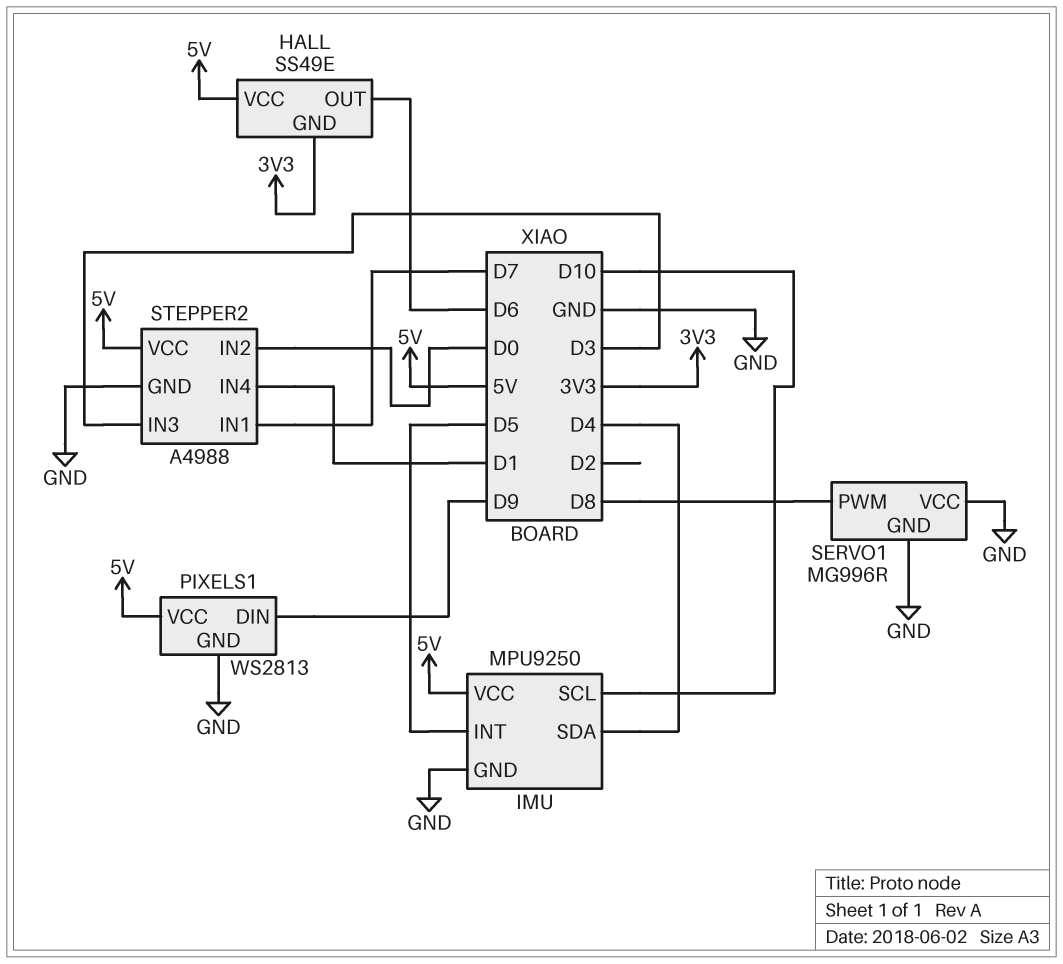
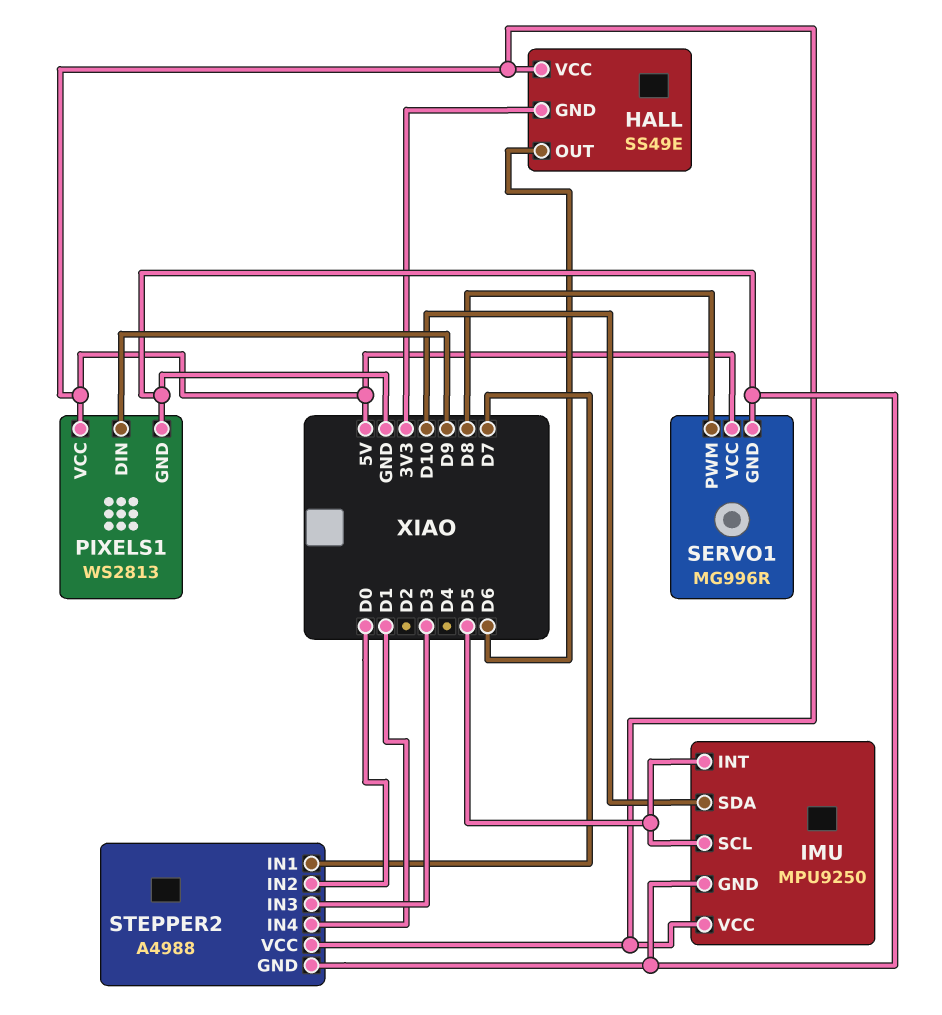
IMU pin SCL: D10 -> D5
IMU pin SDA: D4 -> D10
SERVO1 pin VCC: GND -> 5V

